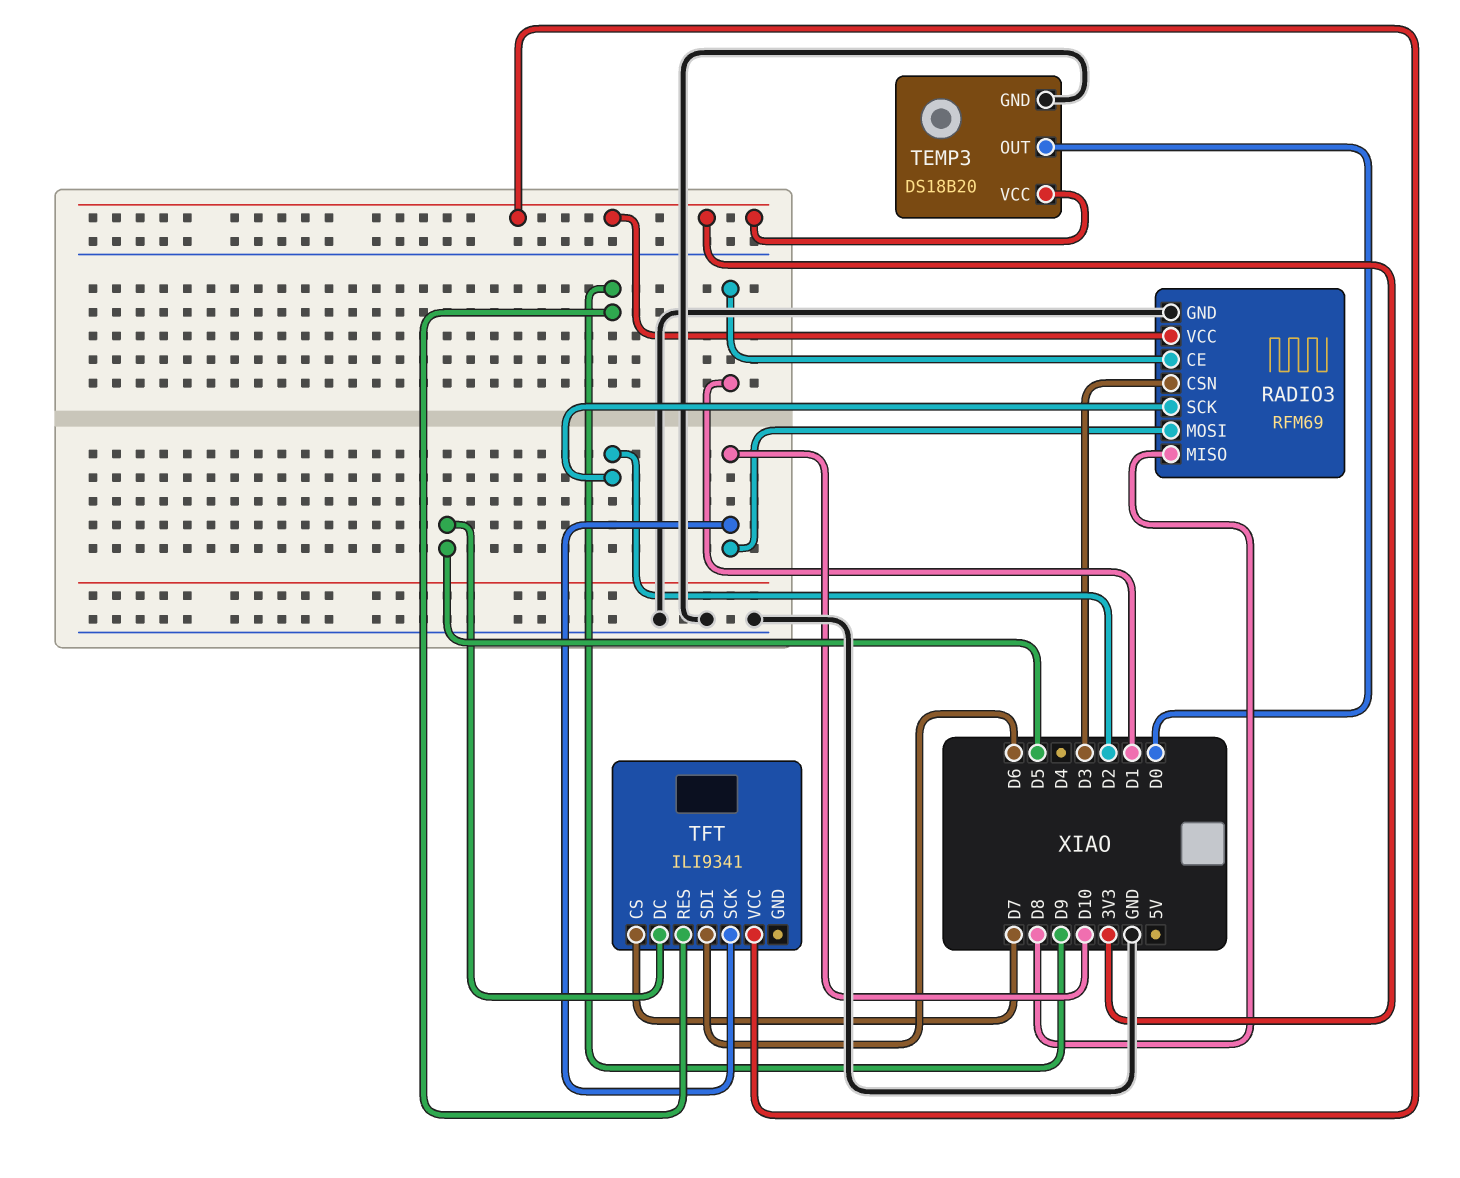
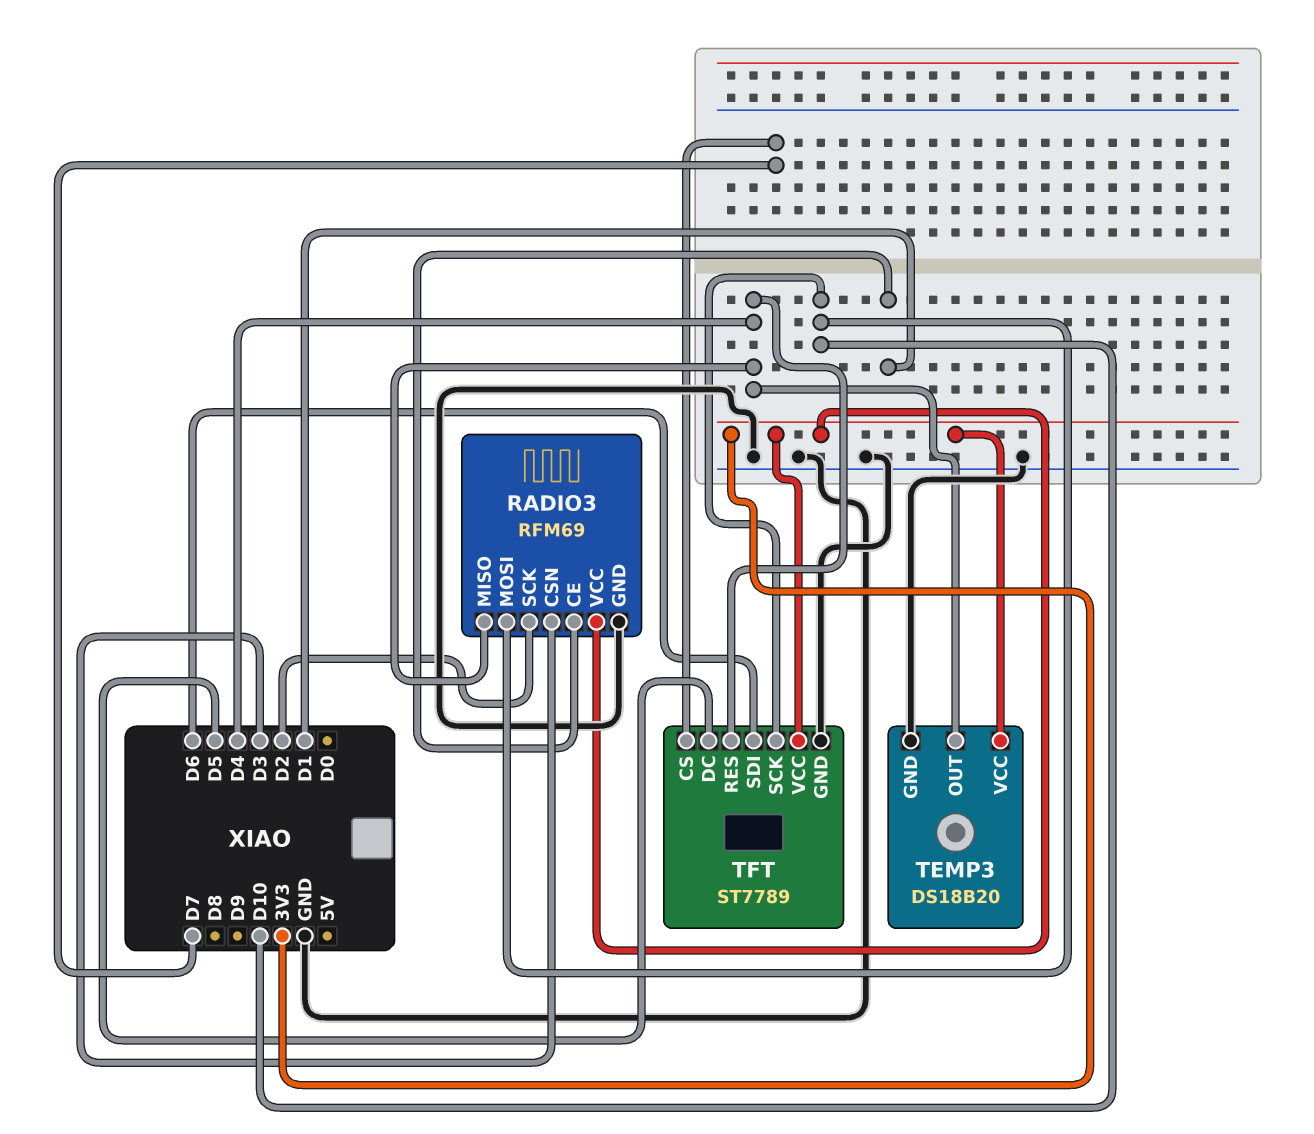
RADIO3 pin MISO: D8 -> D4
TEMP3 pin OUT: D0 -> D4
TFT: ILI9341 -> ST7789
TFT pin GND: none -> GND
TFT pin RES: D9 -> D4

